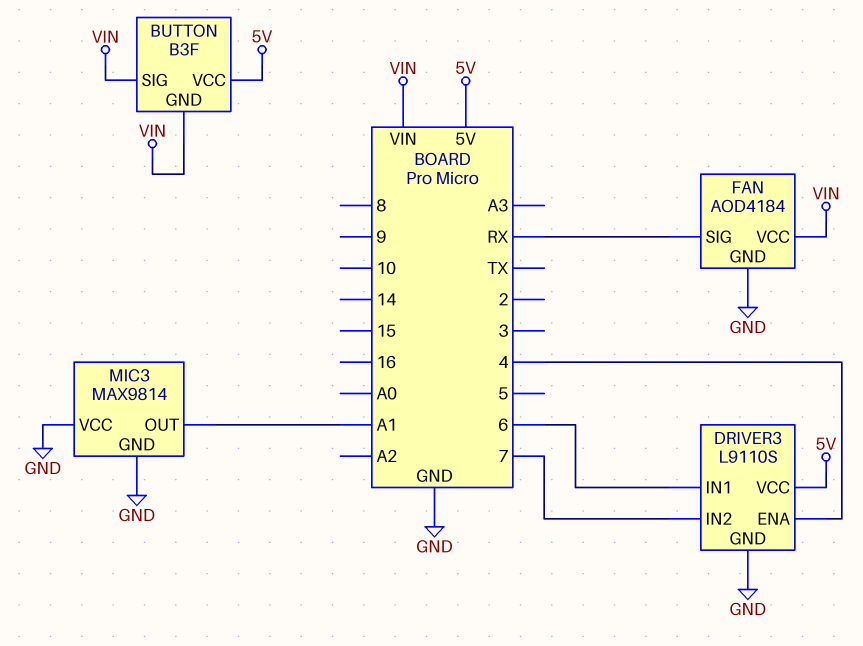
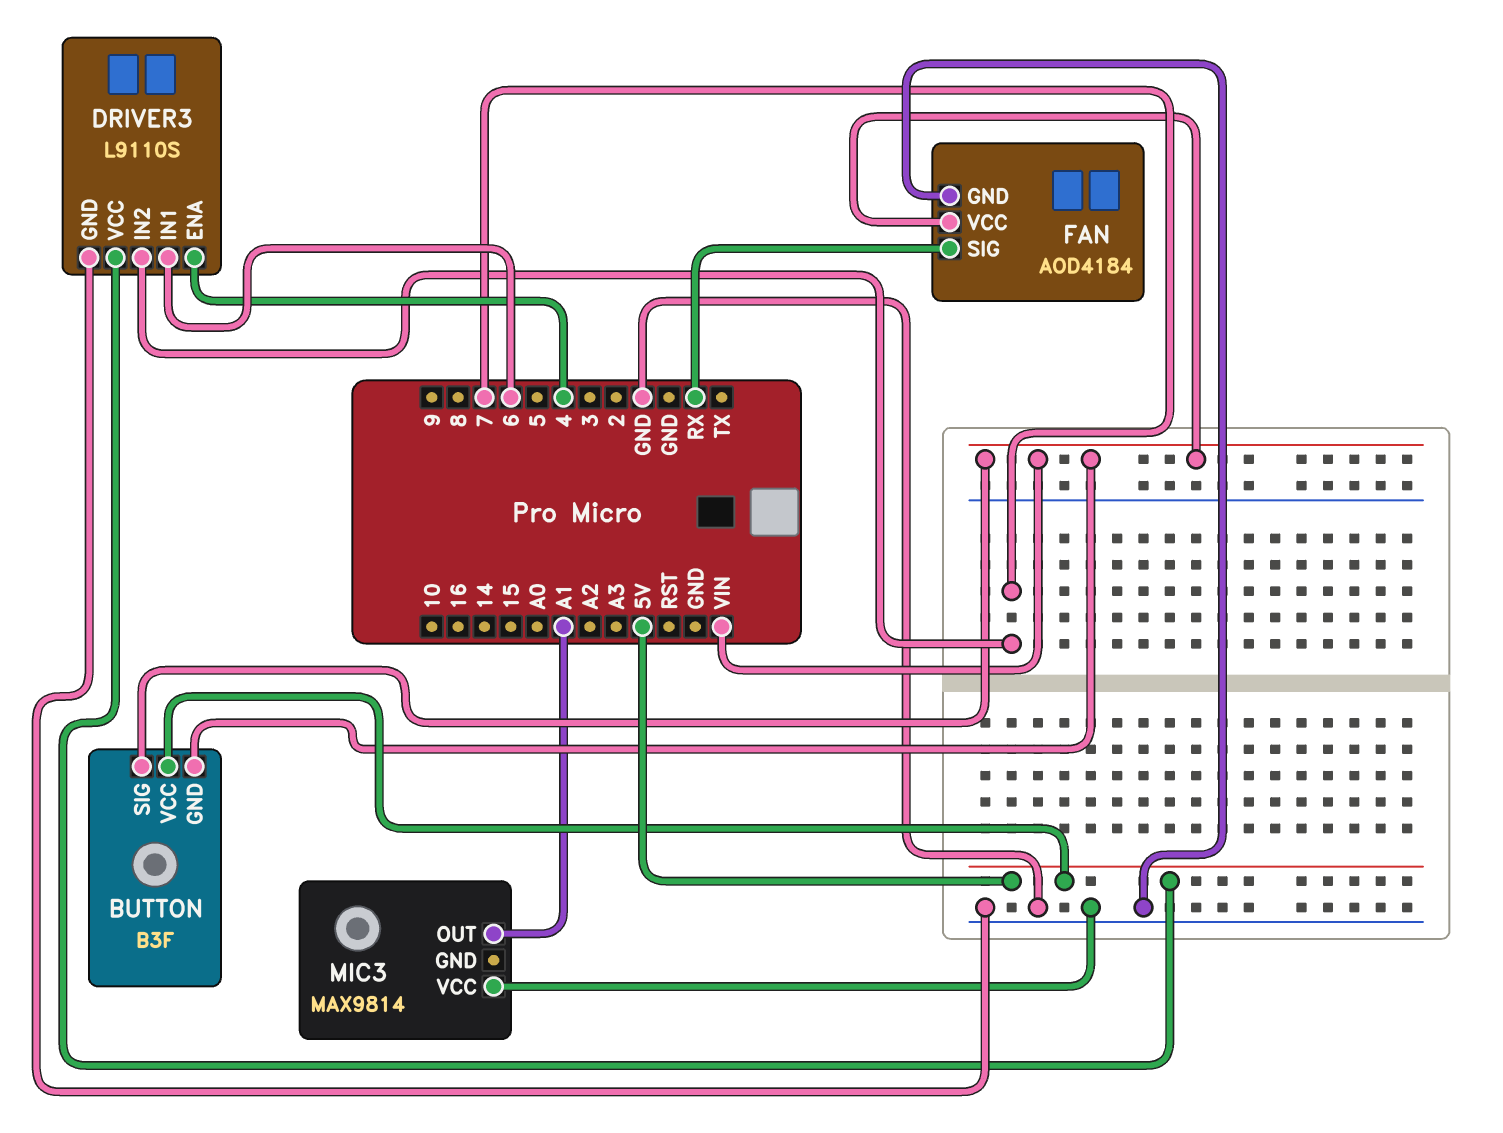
MIC3 pin GND: GND -> none

